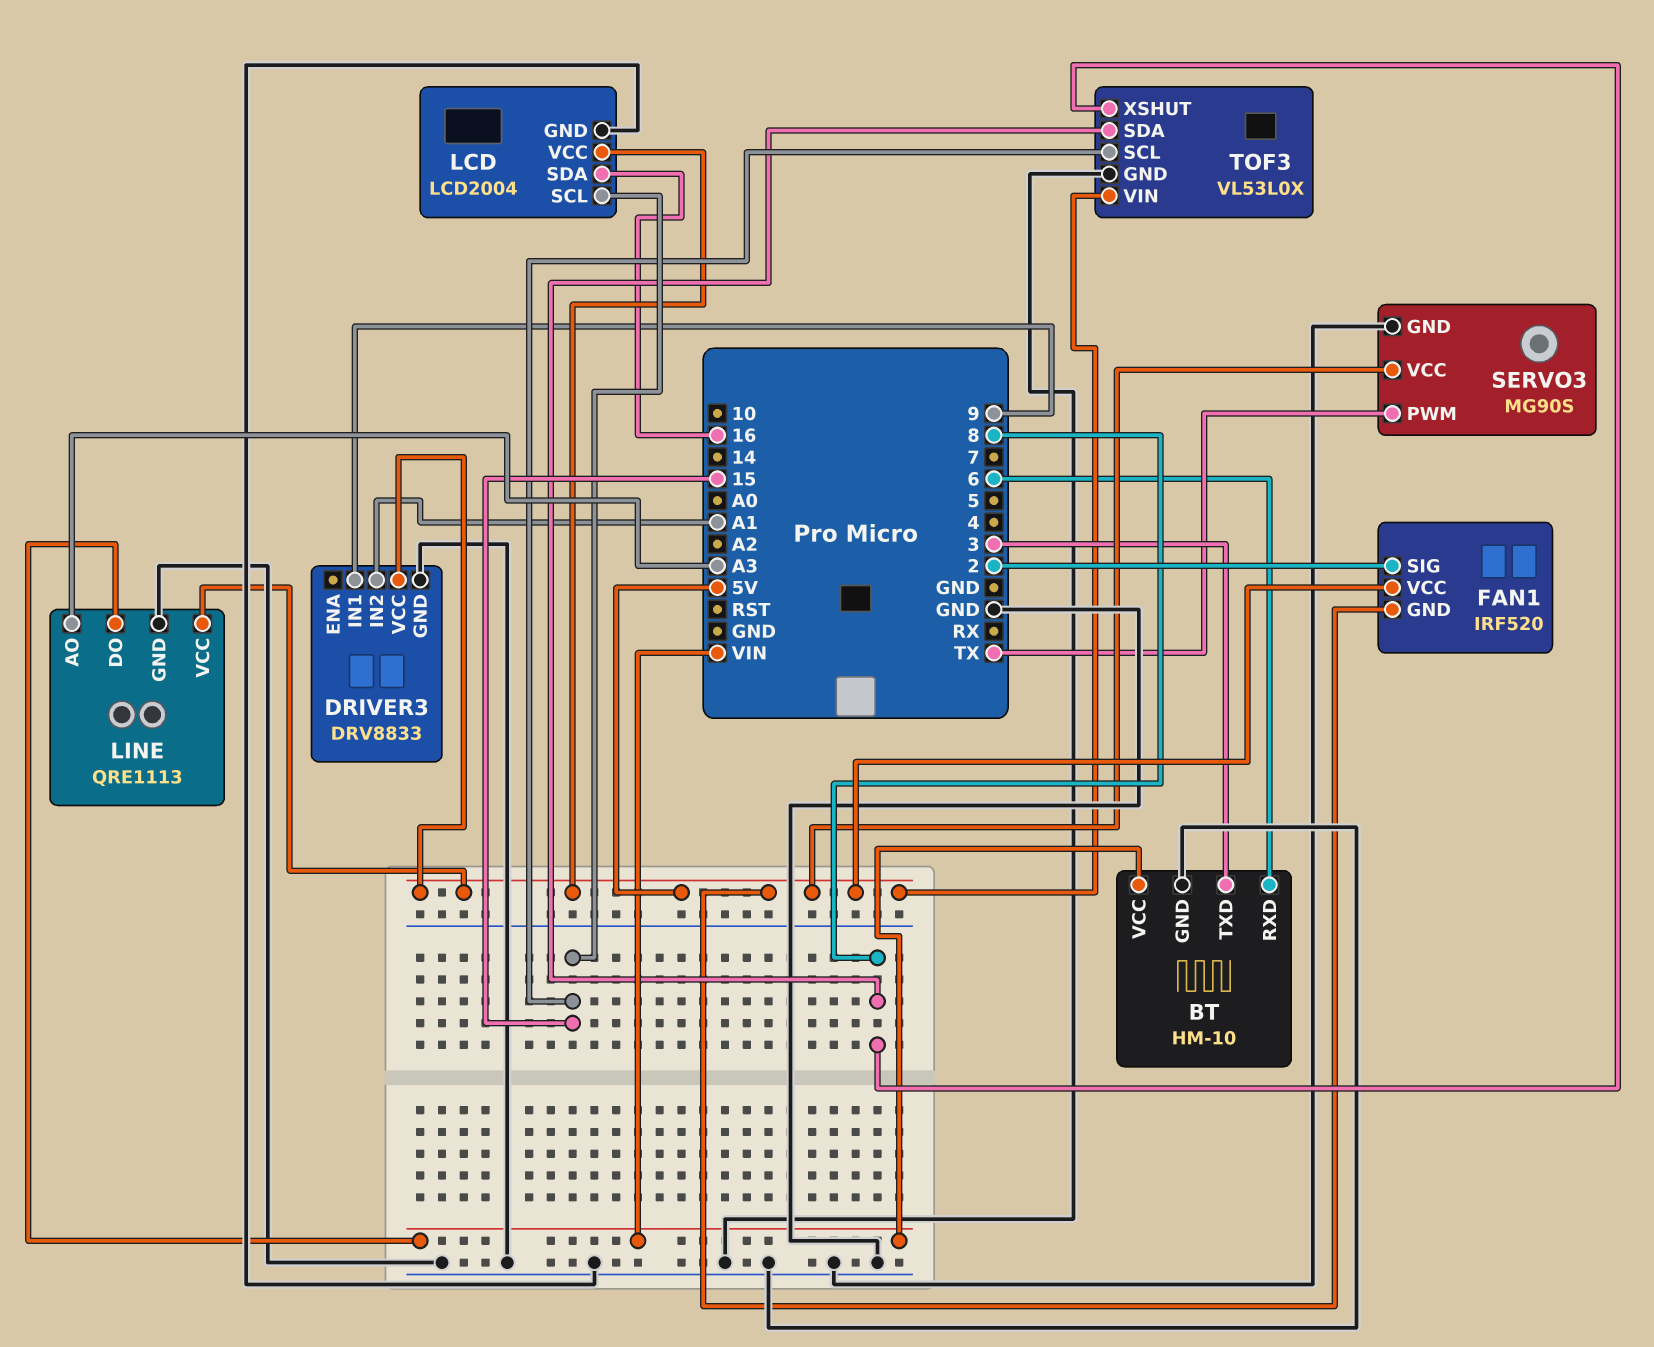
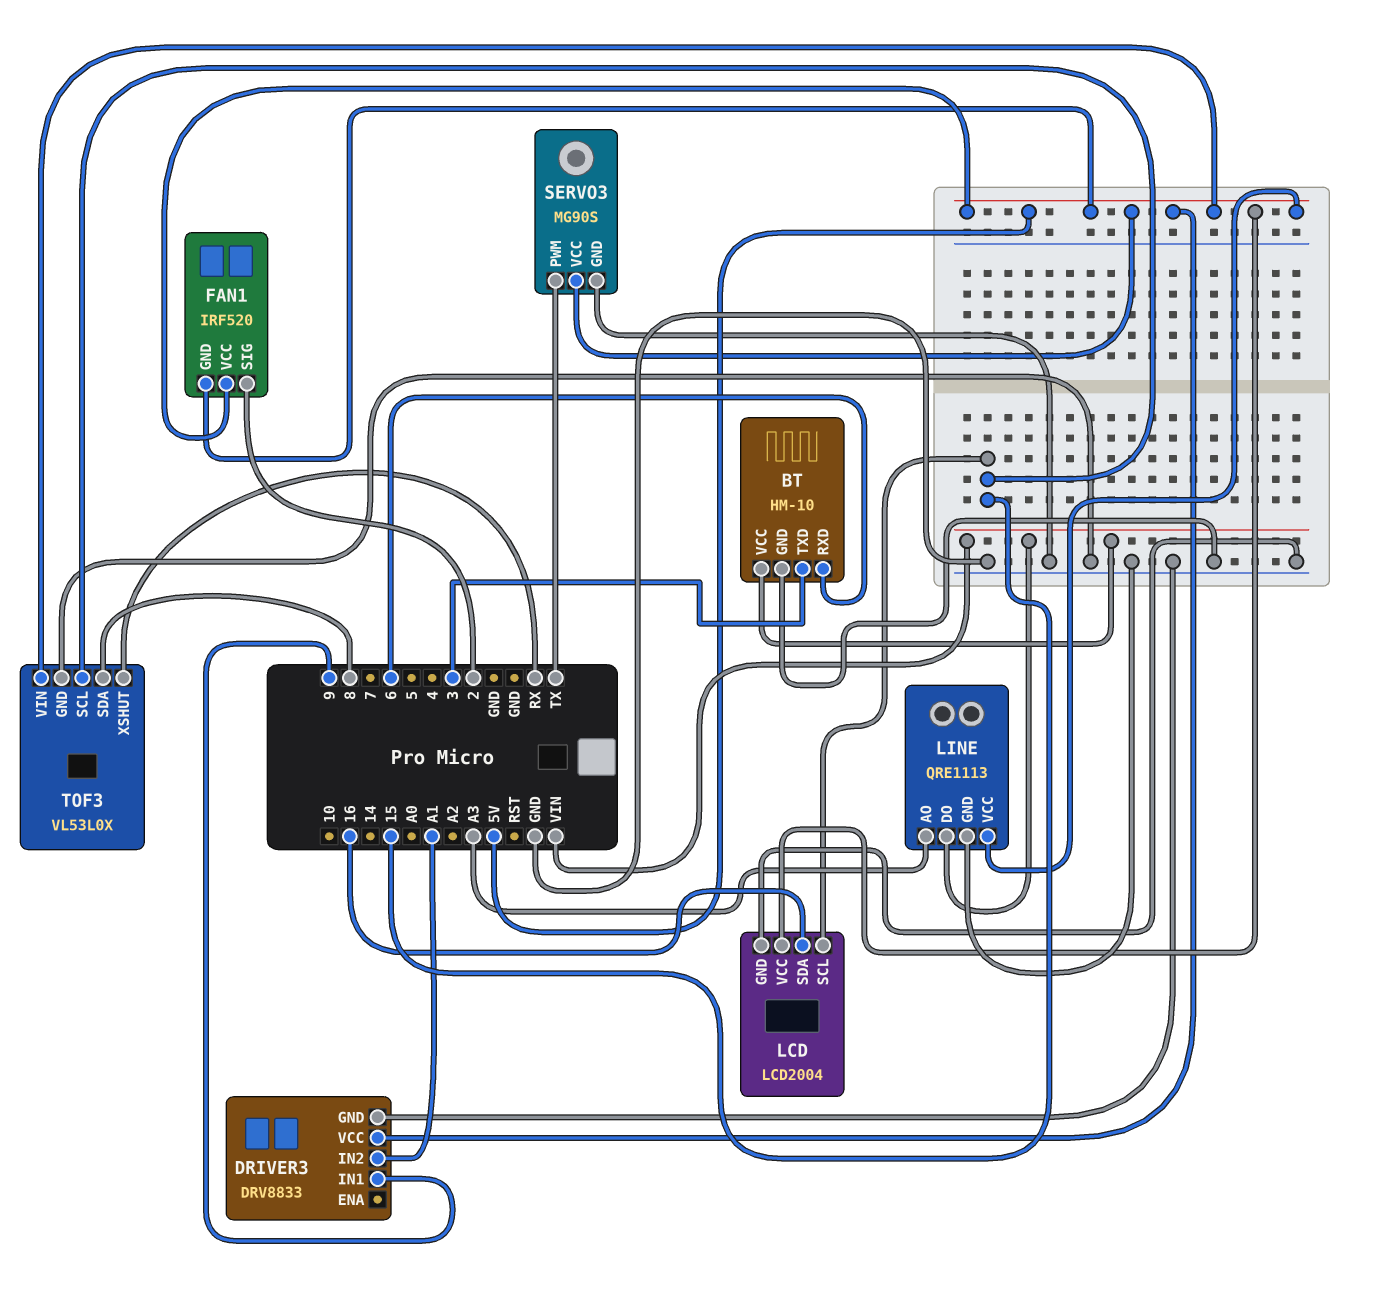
TOF3 pin XSHUT: 8 -> RX

